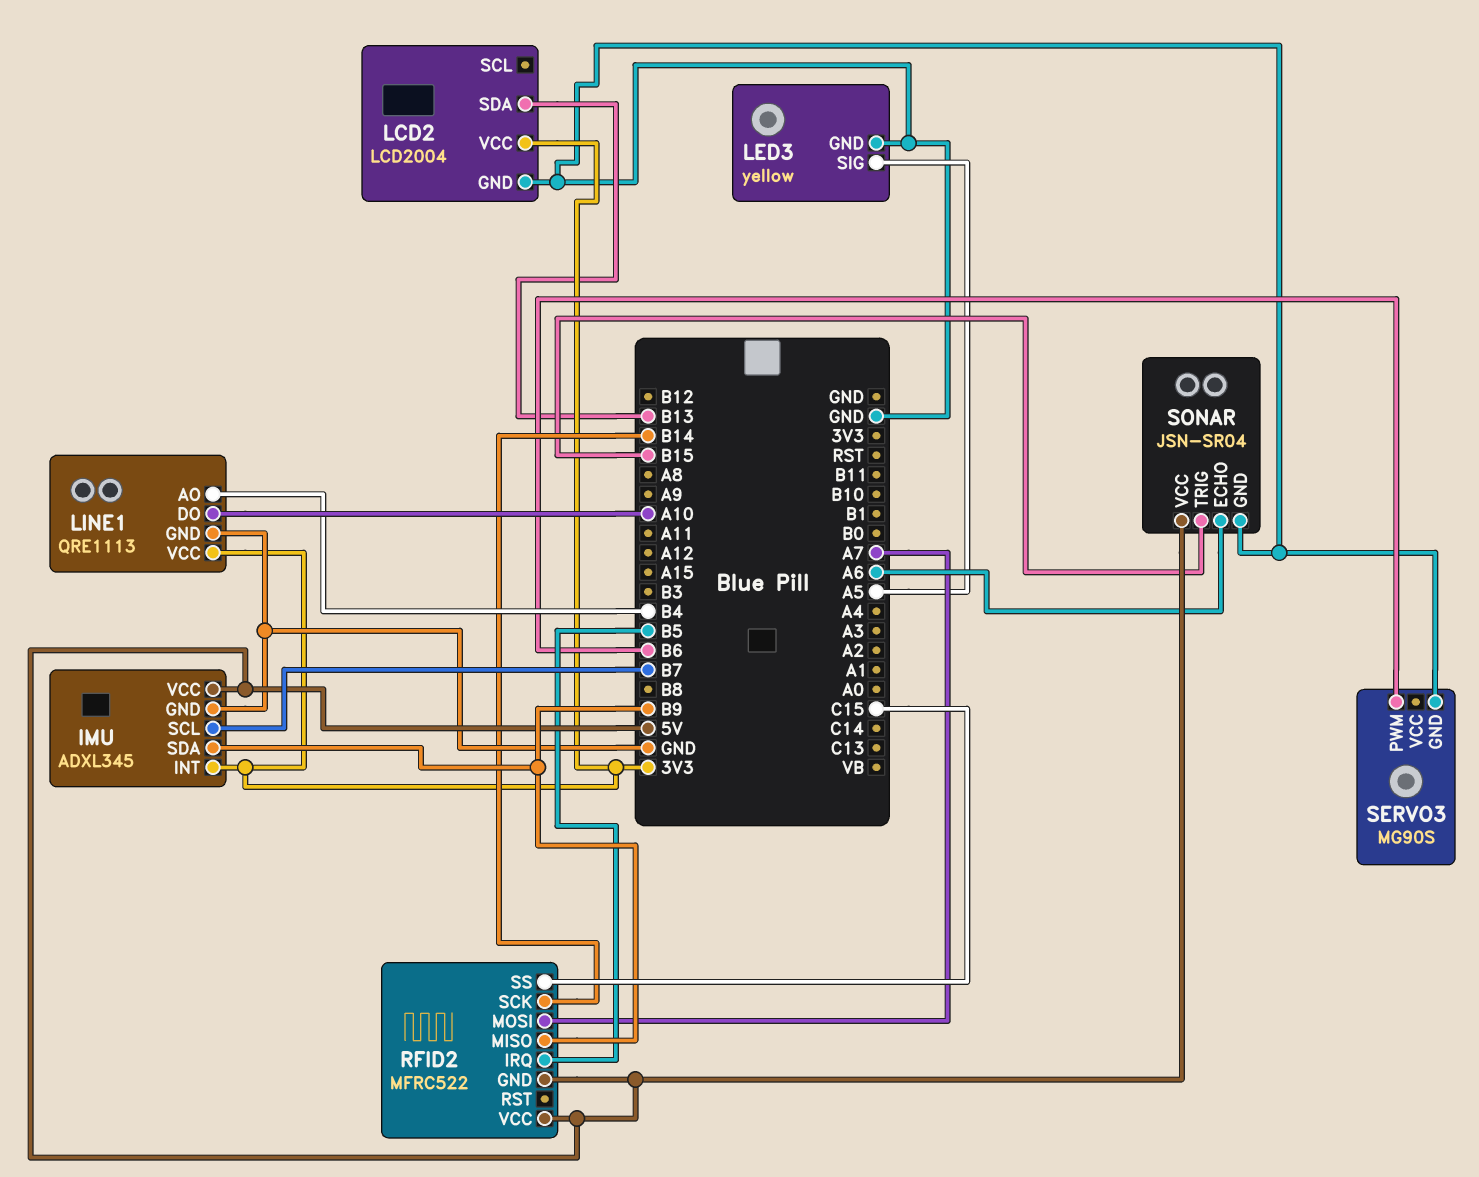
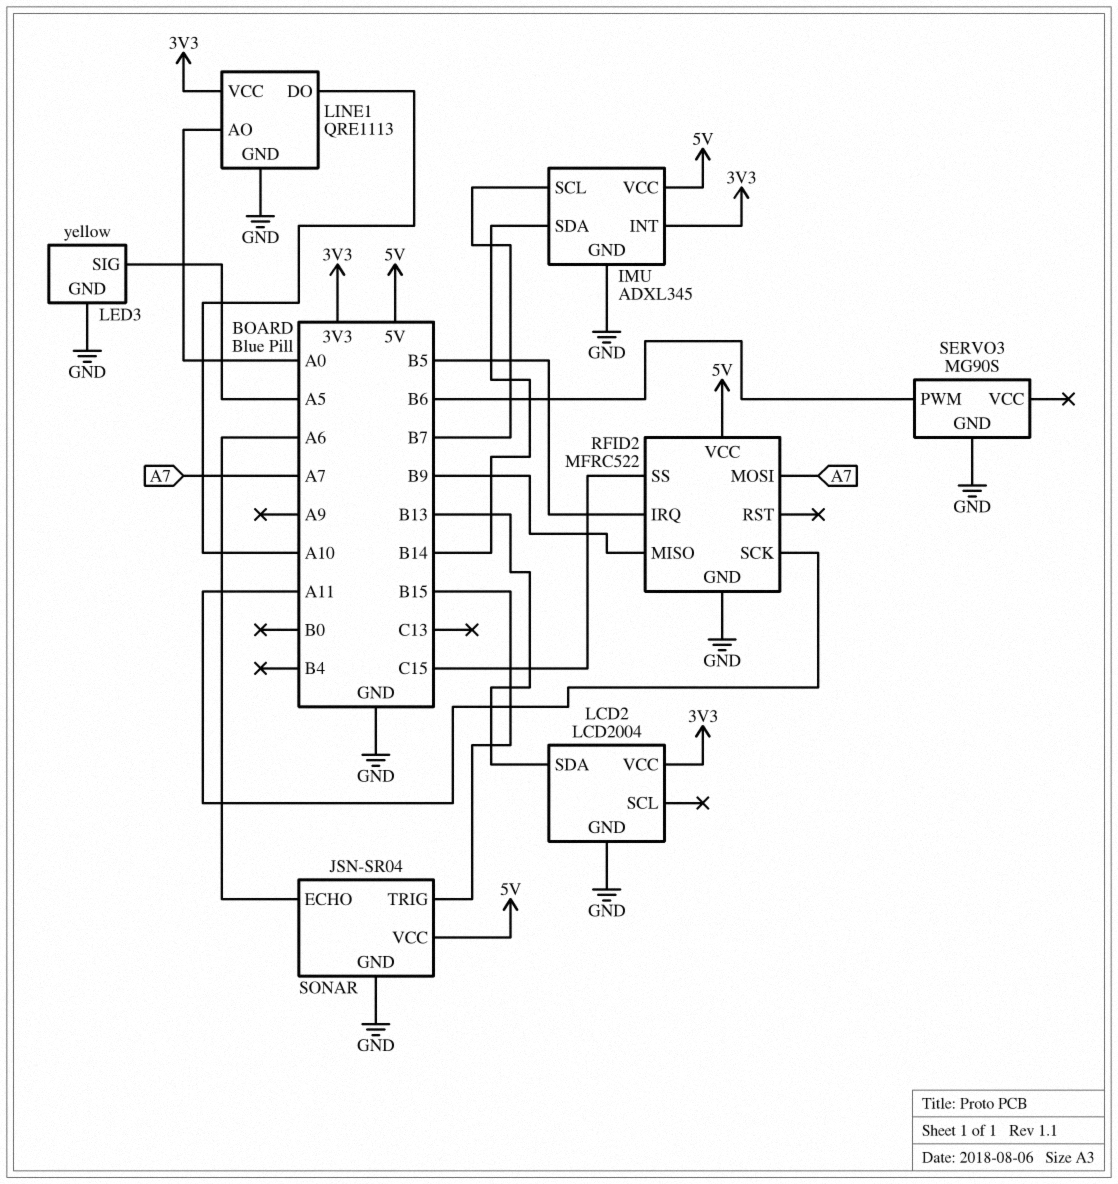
IMU pin SDA: B9 -> B14
LINE1 pin AO: B4 -> A0
RFID2 pin GND: 5V -> GND
RFID2 pin SCK: B14 -> A11

